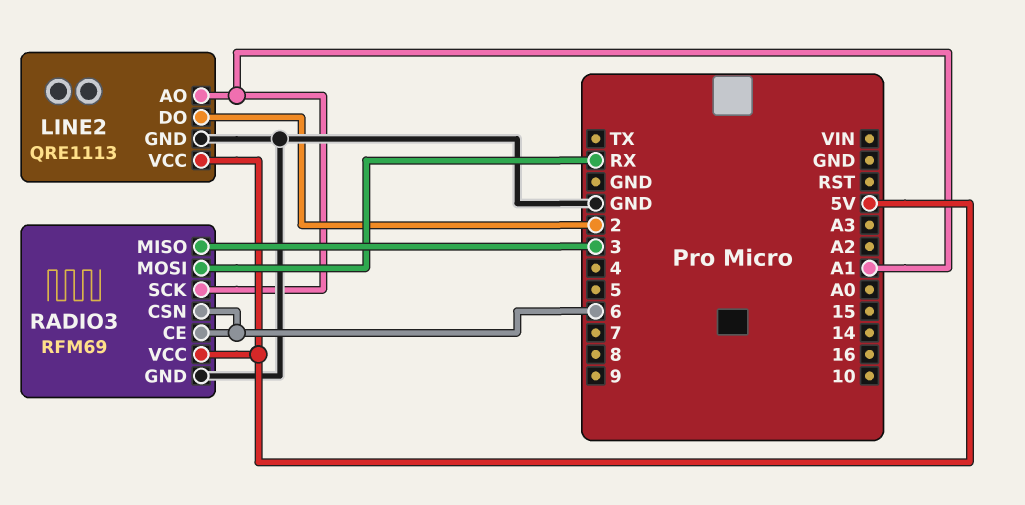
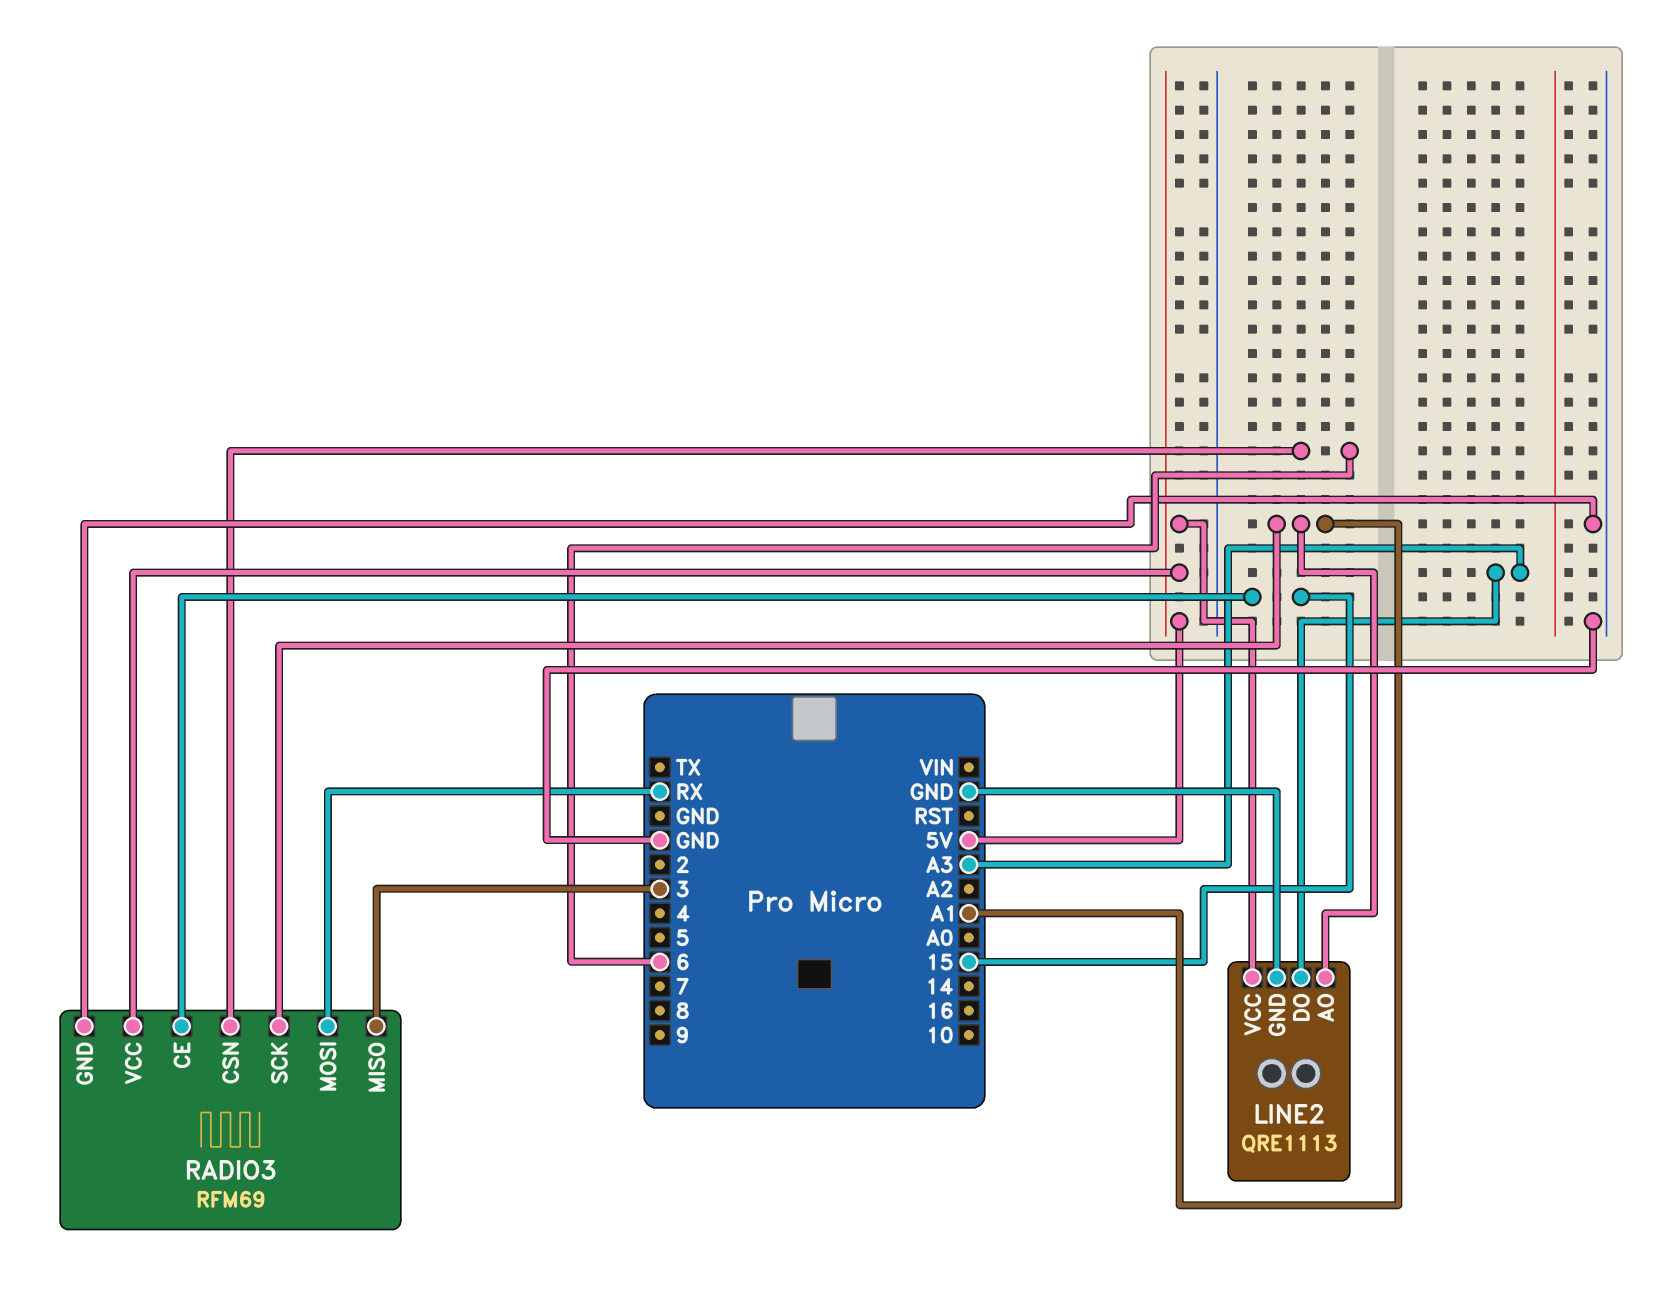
LINE2 pin DO: 2 -> A3
RADIO3 pin CE: 6 -> 15

